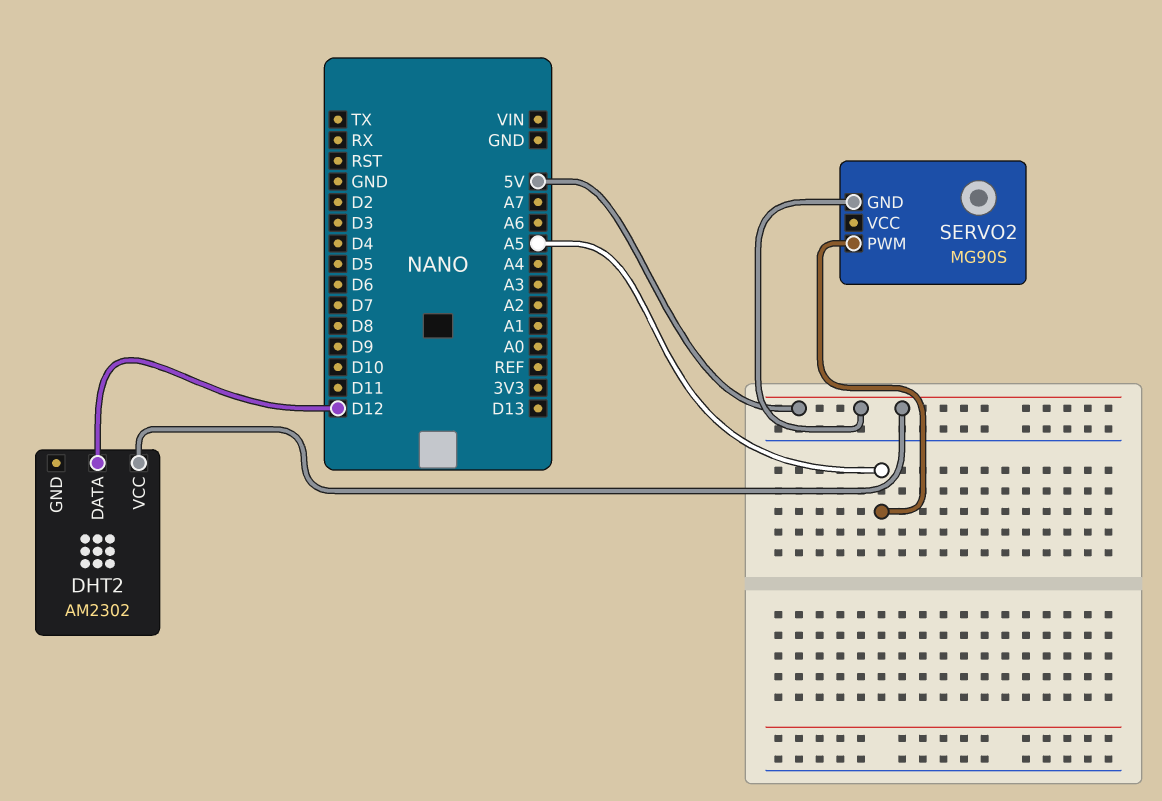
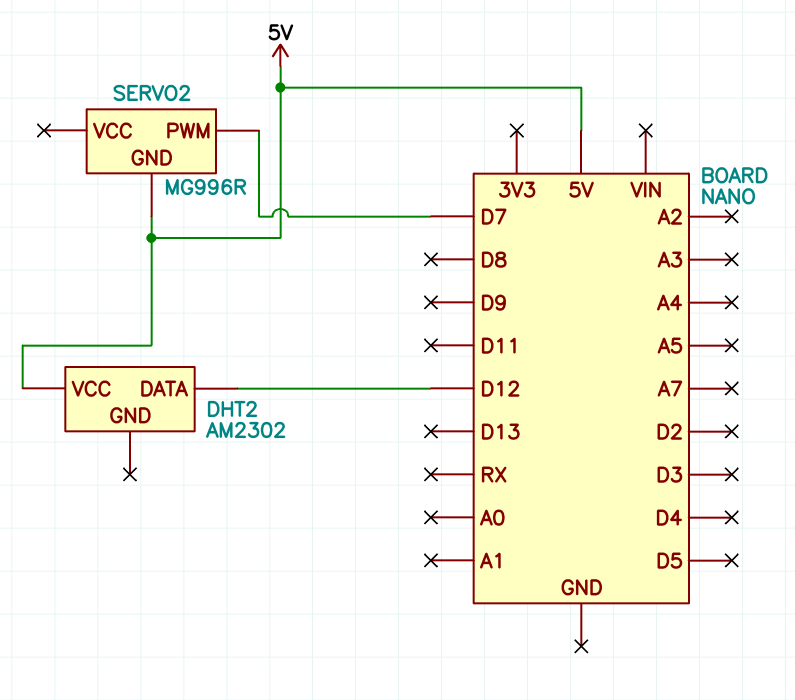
SERVO2: MG90S -> MG996R
SERVO2 pin PWM: A5 -> D7

